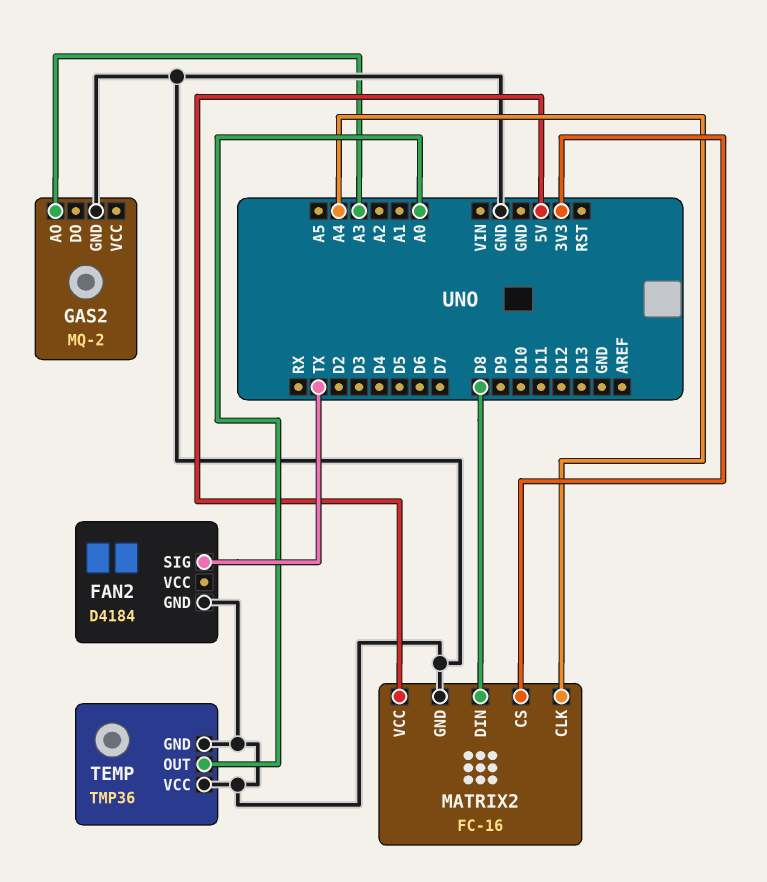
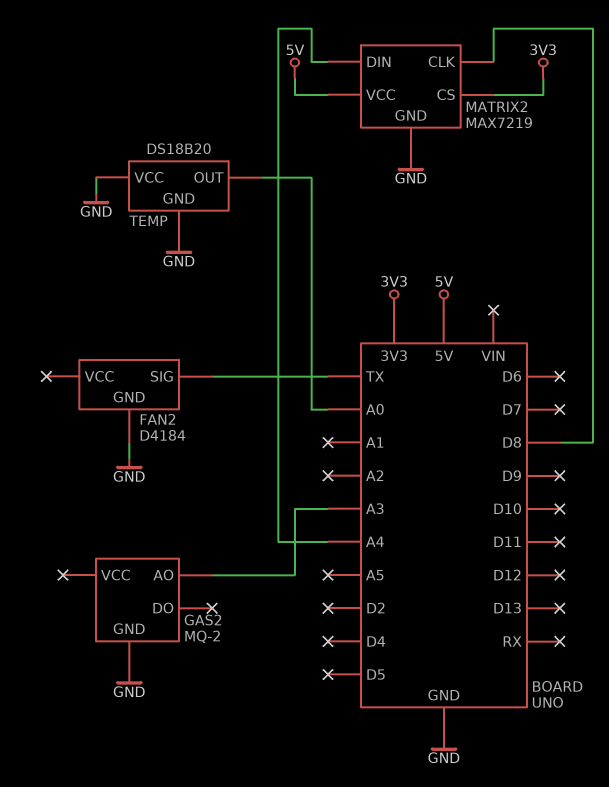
MATRIX2: FC-16 -> MAX7219
MATRIX2 pin CLK: A4 -> D8
MATRIX2 pin DIN: D8 -> A4
TEMP: TMP36 -> DS18B20

